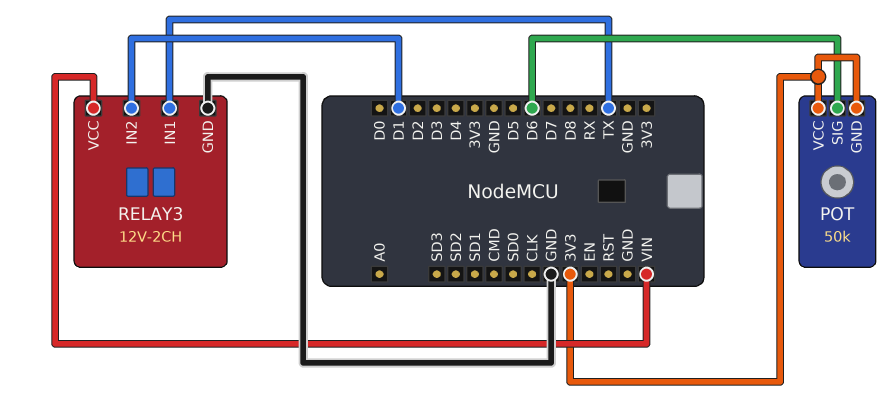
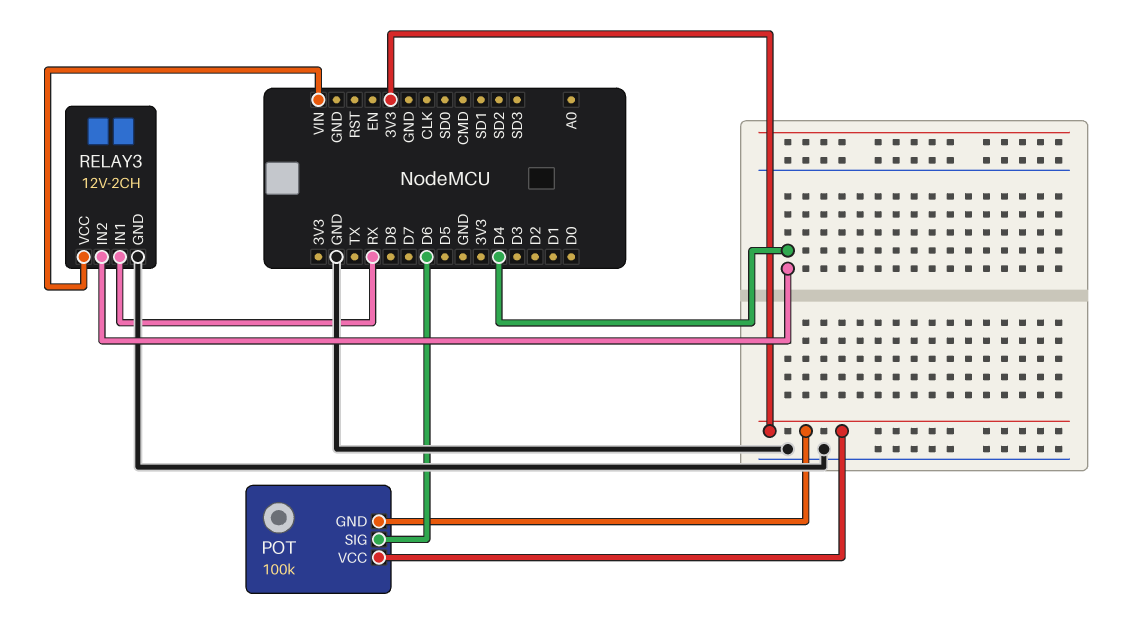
POT: 50k -> 100k
RELAY3 pin IN1: TX -> RX
RELAY3 pin IN2: D1 -> D4

